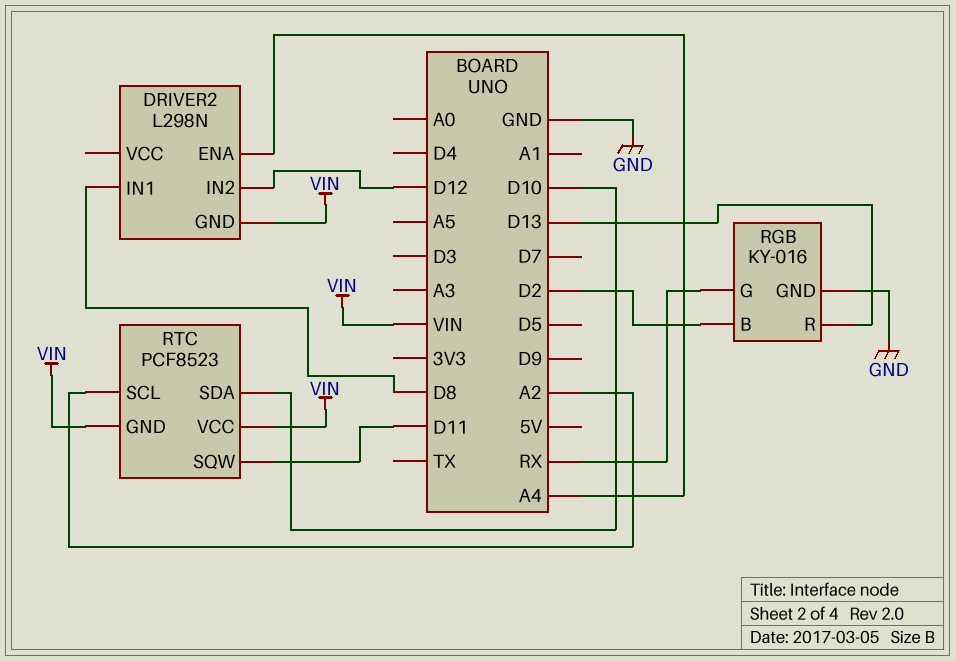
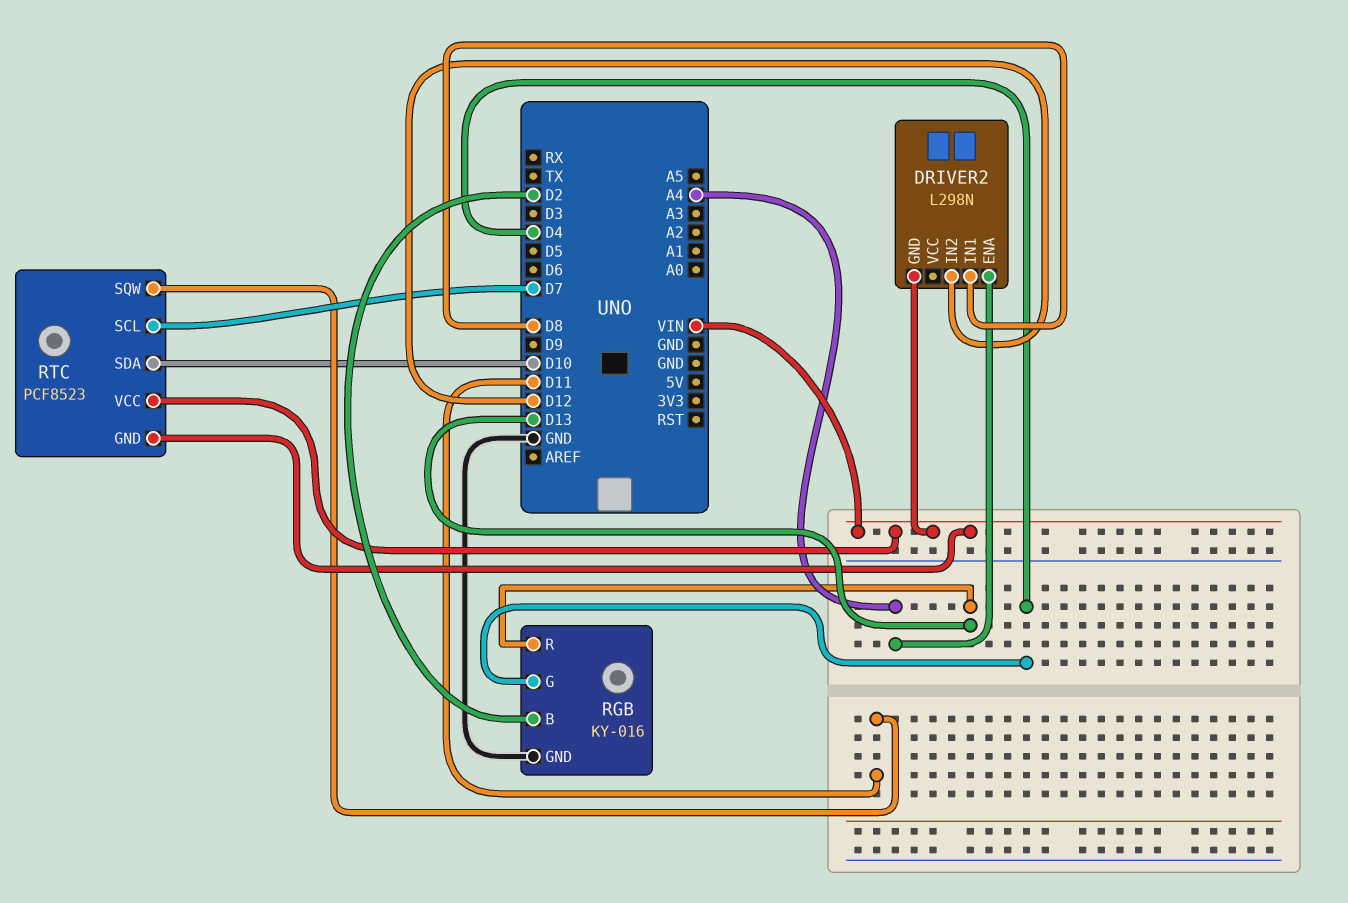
RGB pin G: RX -> D4
RTC pin SCL: A2 -> D7

